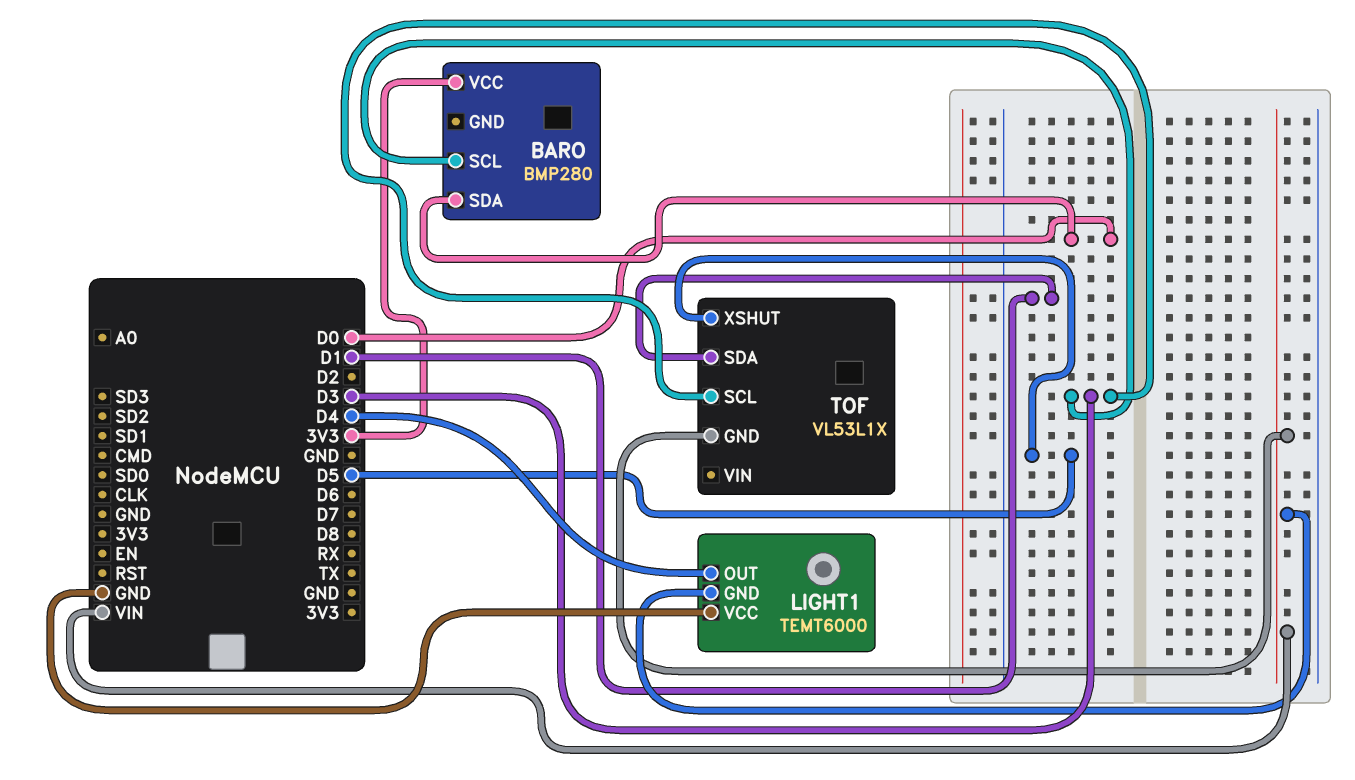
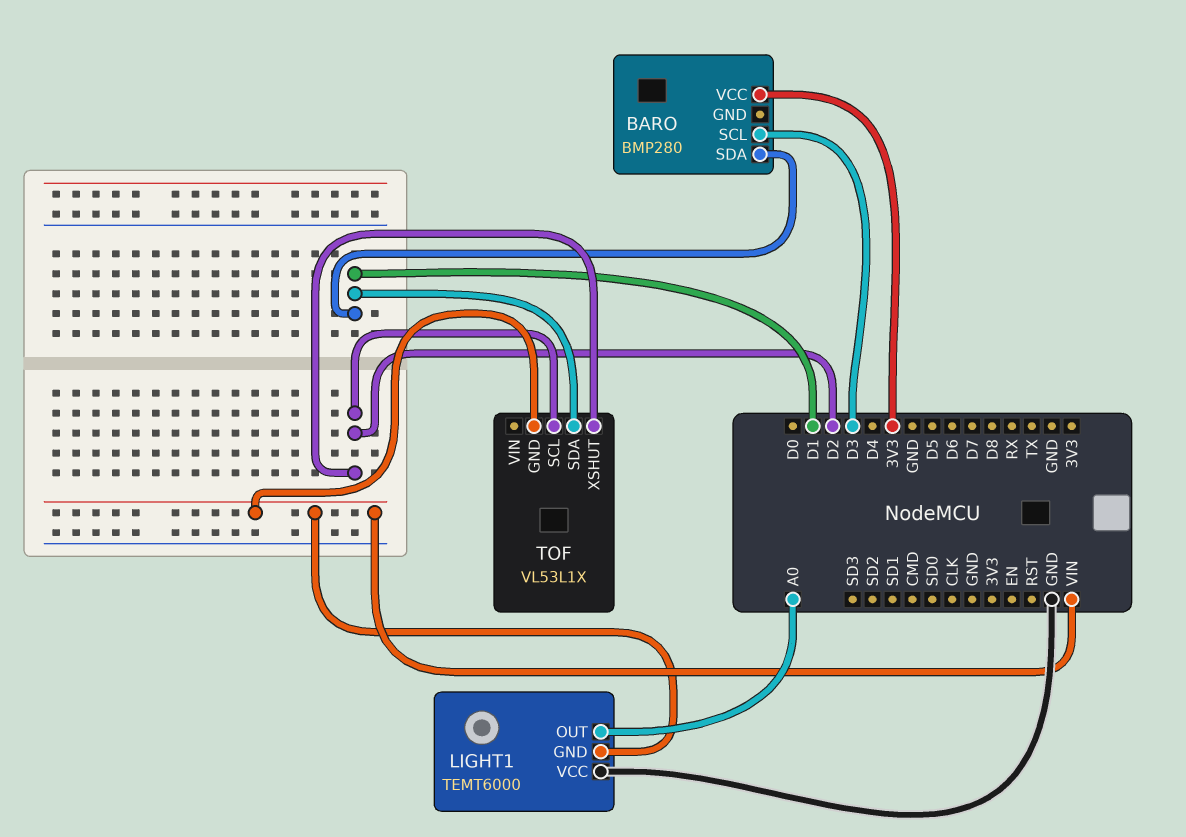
BARO pin SDA: D0 -> D1
LIGHT1 pin OUT: D4 -> A0
TOF pin SCL: D3 -> D2
TOF pin XSHUT: D5 -> D2

